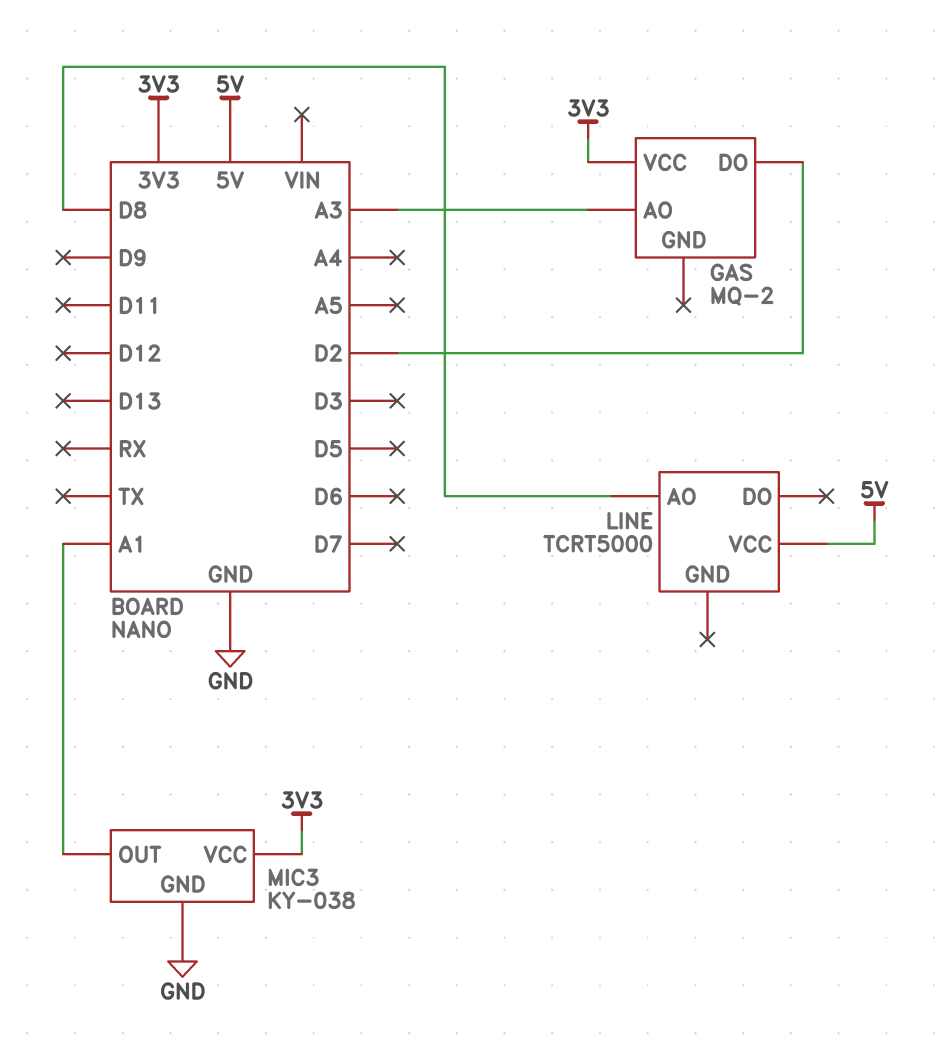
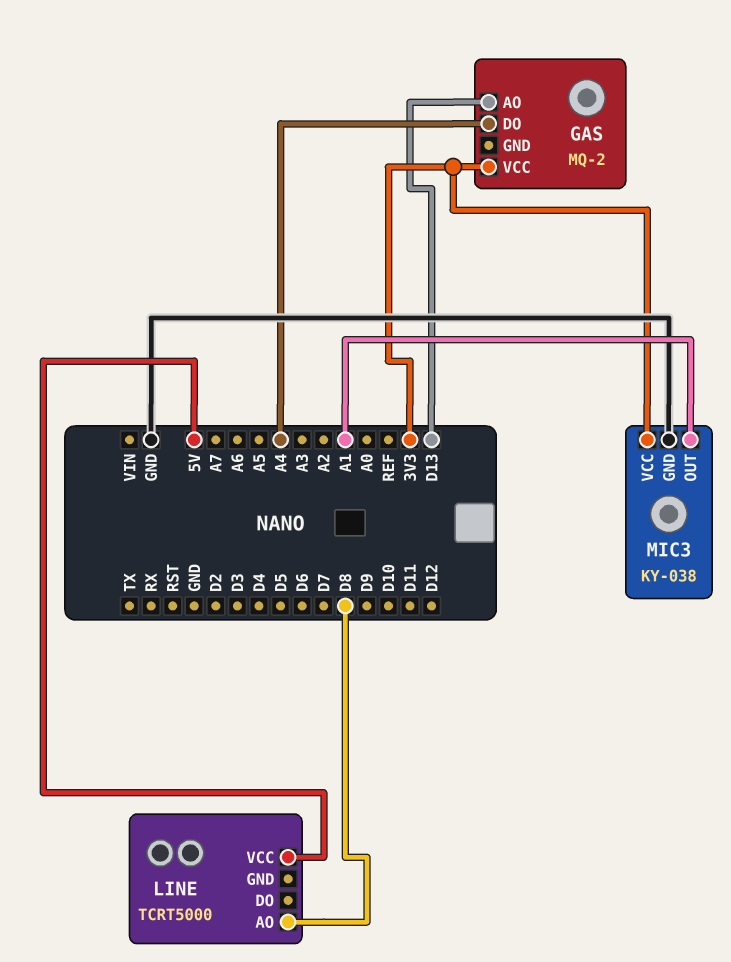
GAS pin AO: A3 -> D13
GAS pin DO: D2 -> A4

